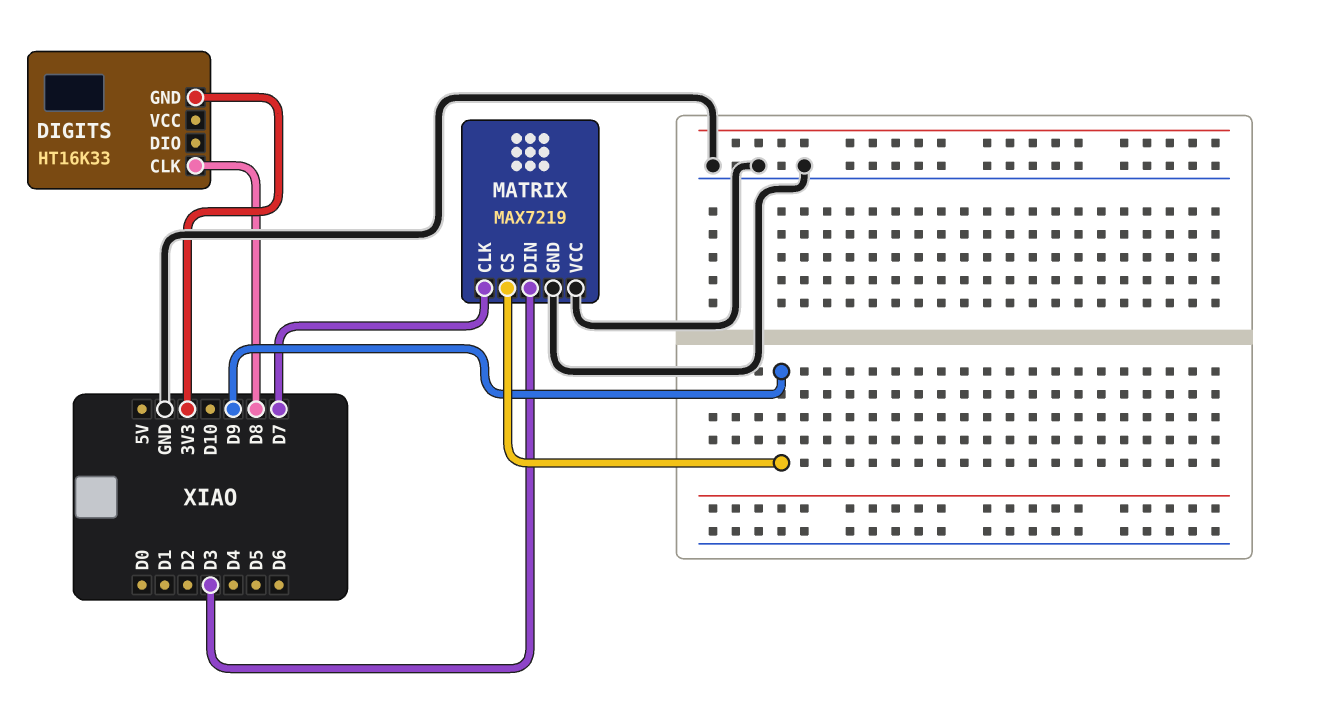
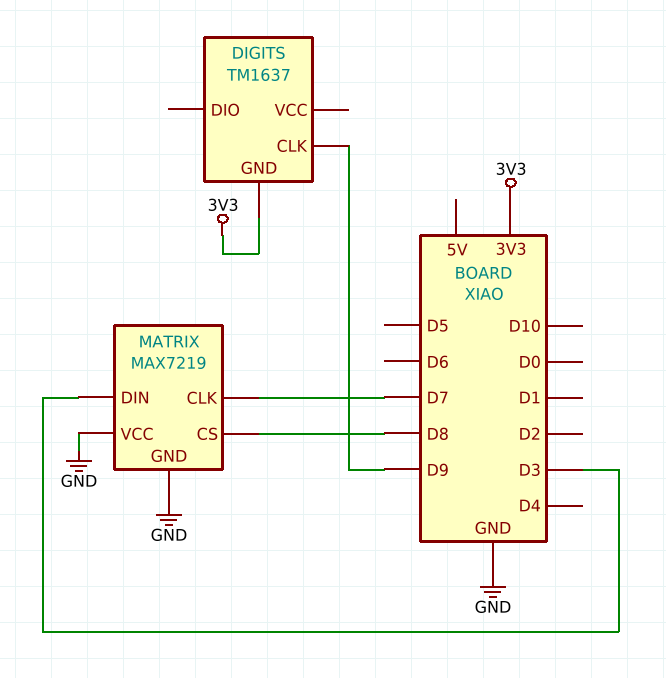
DIGITS: HT16K33 -> TM1637
DIGITS pin CLK: D8 -> D9
MATRIX pin CS: D9 -> D8

